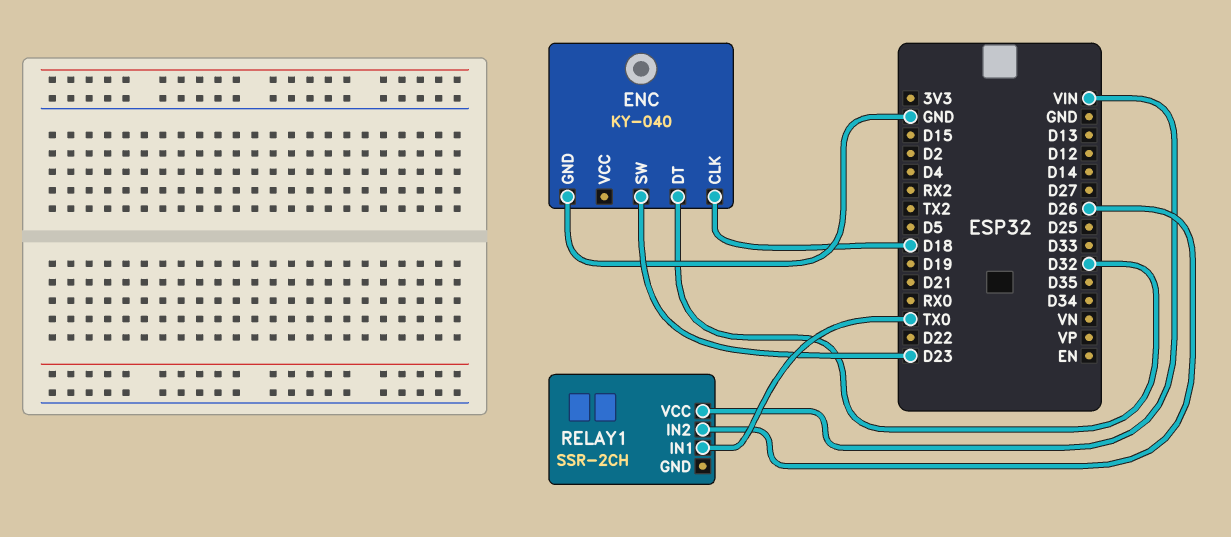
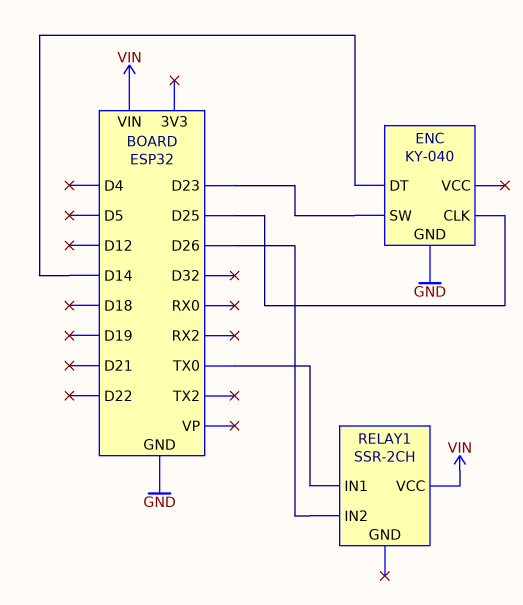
ENC pin CLK: D18 -> D25
ENC pin DT: D32 -> D14

